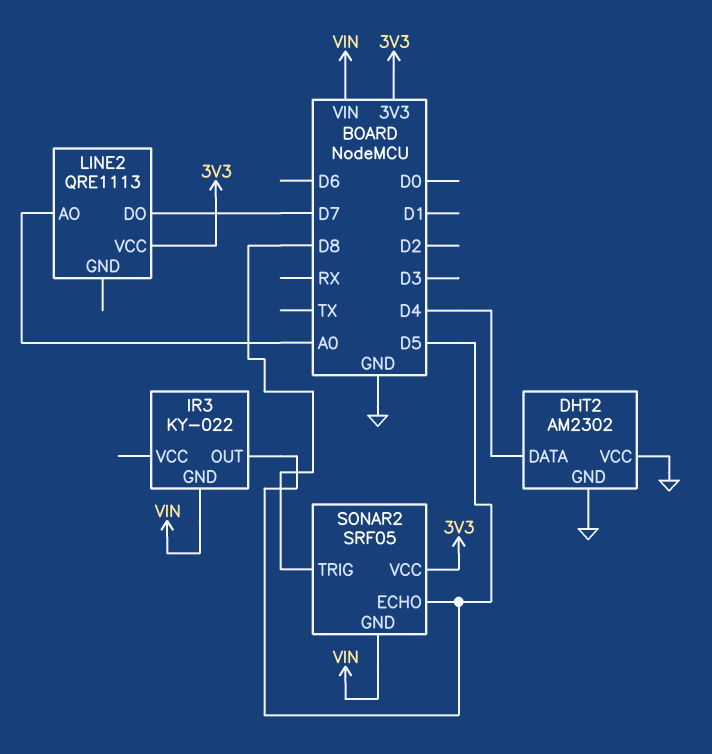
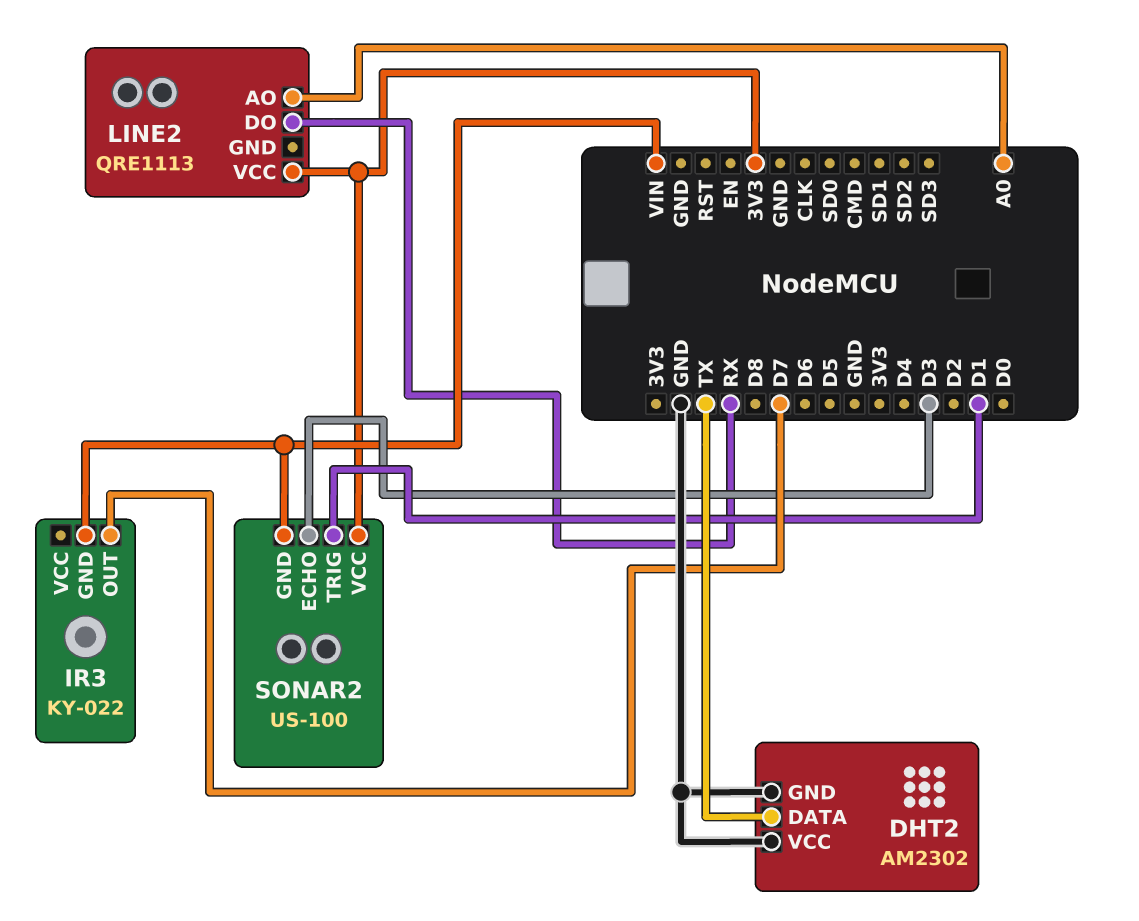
DHT2 pin DATA: D4 -> TX
IR3 pin OUT: D5 -> D7
LINE2 pin DO: D7 -> RX
SONAR2: SRF05 -> US-100
SONAR2 pin ECHO: D5 -> D3
SONAR2 pin TRIG: D8 -> D1

